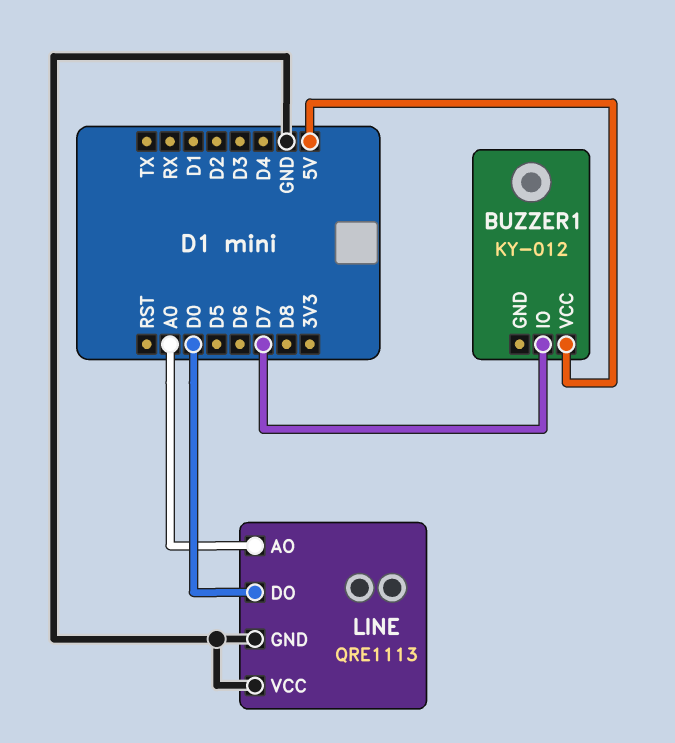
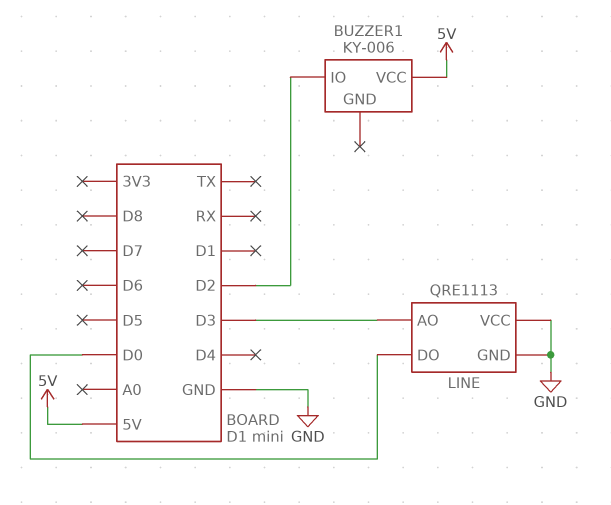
BUZZER1: KY-012 -> KY-006
BUZZER1 pin IO: D7 -> D2
LINE pin AO: A0 -> D3

